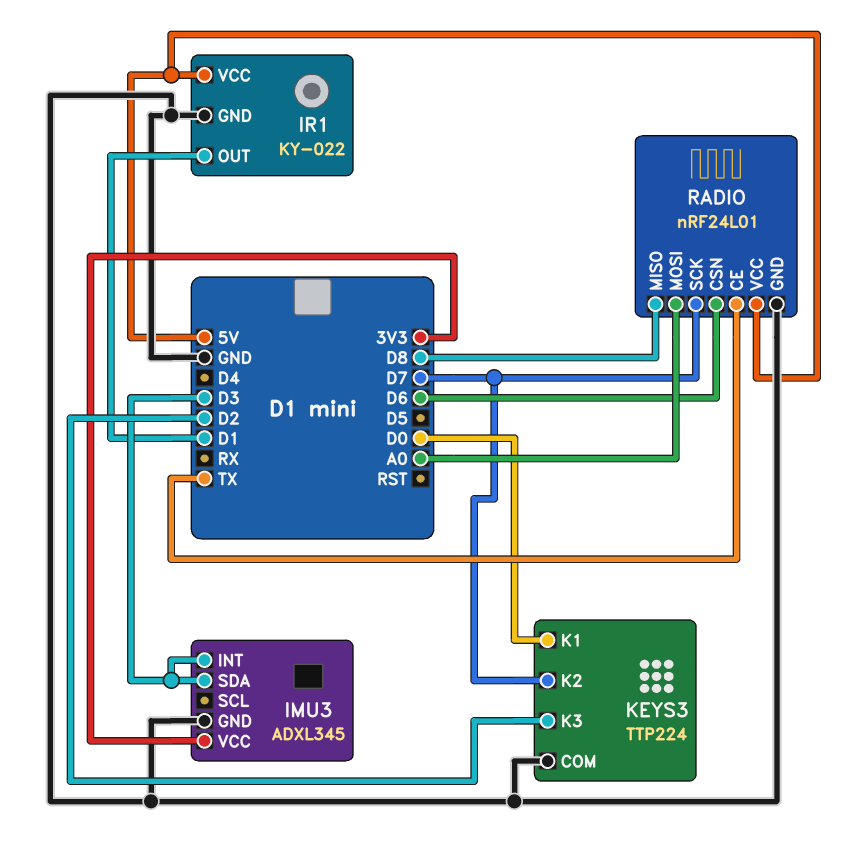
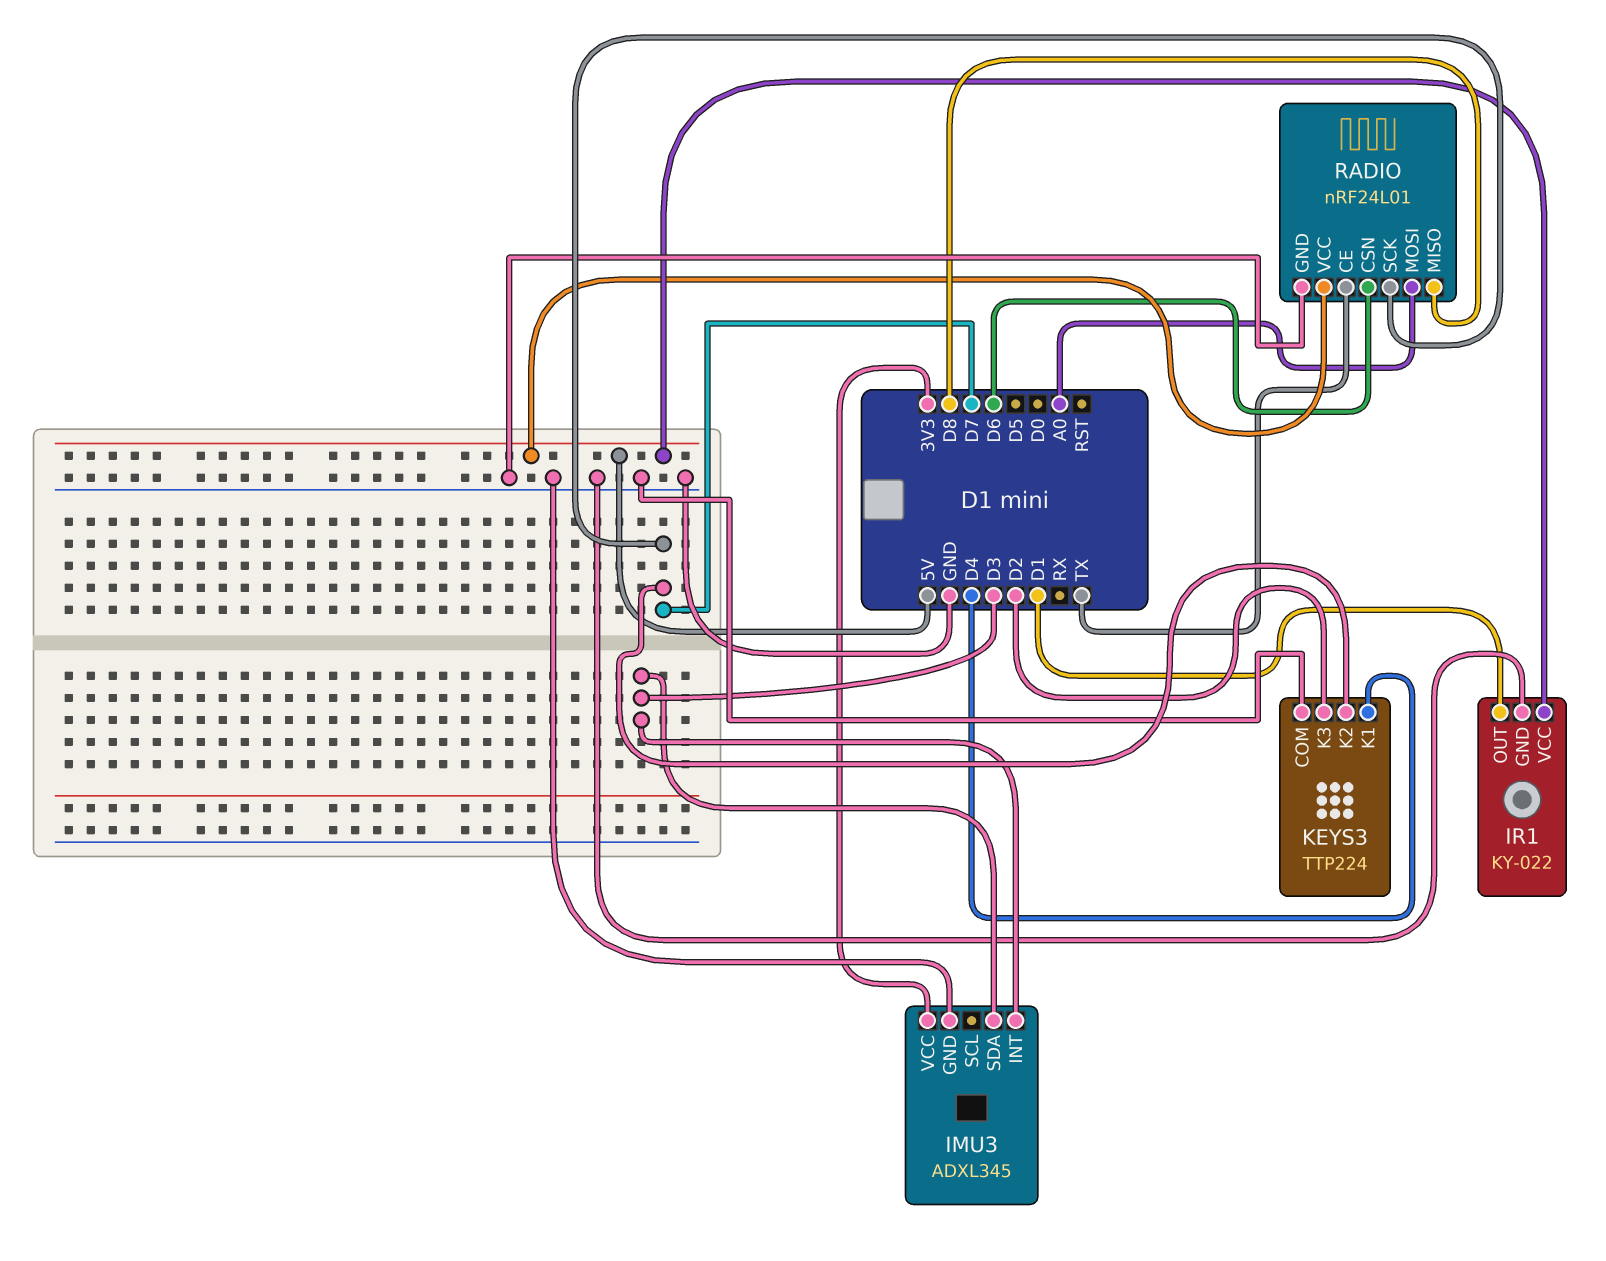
KEYS3 pin K1: D0 -> D4

